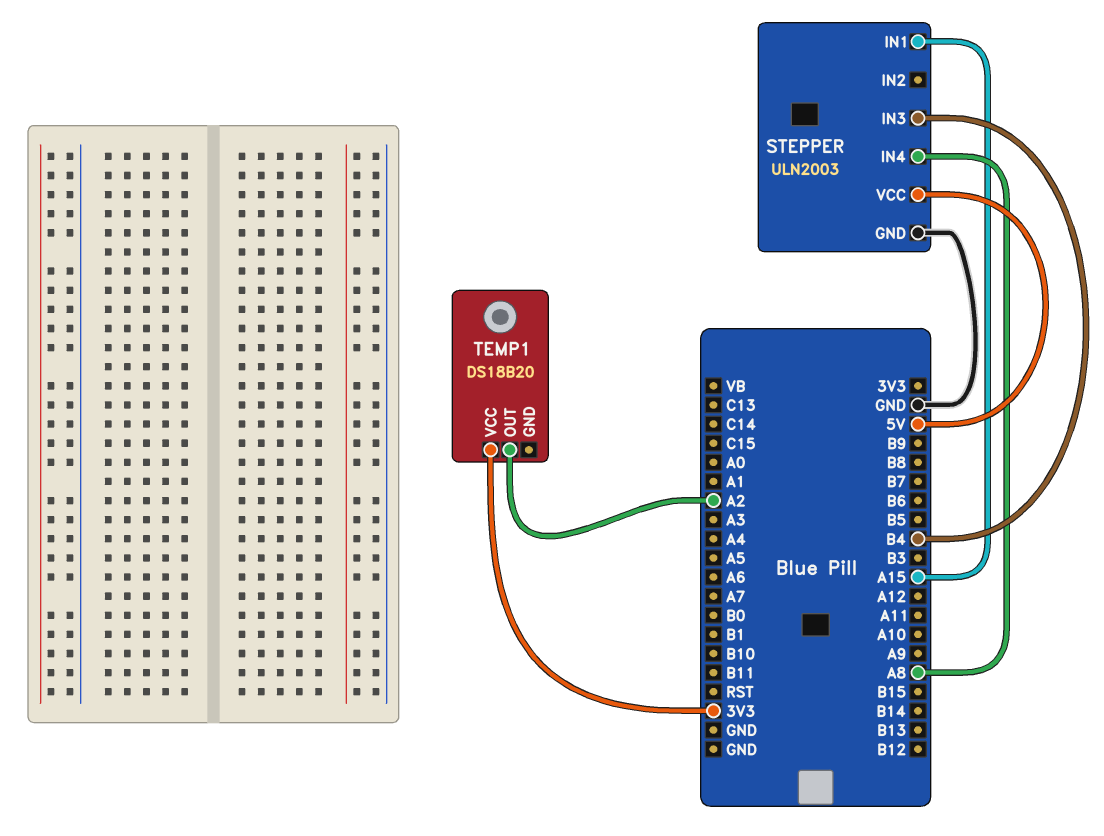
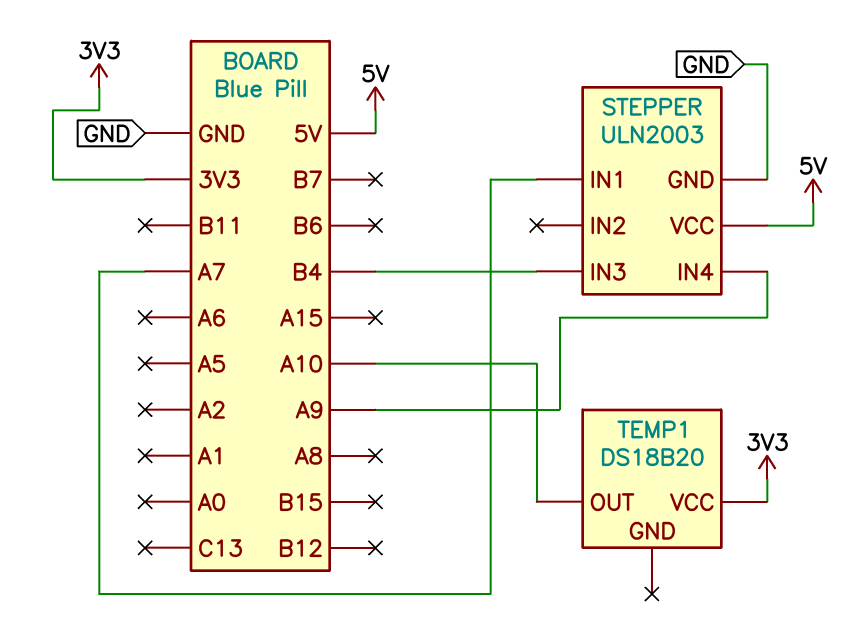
STEPPER pin IN1: A15 -> A7
STEPPER pin IN4: A8 -> A9
TEMP1 pin OUT: A2 -> A10

